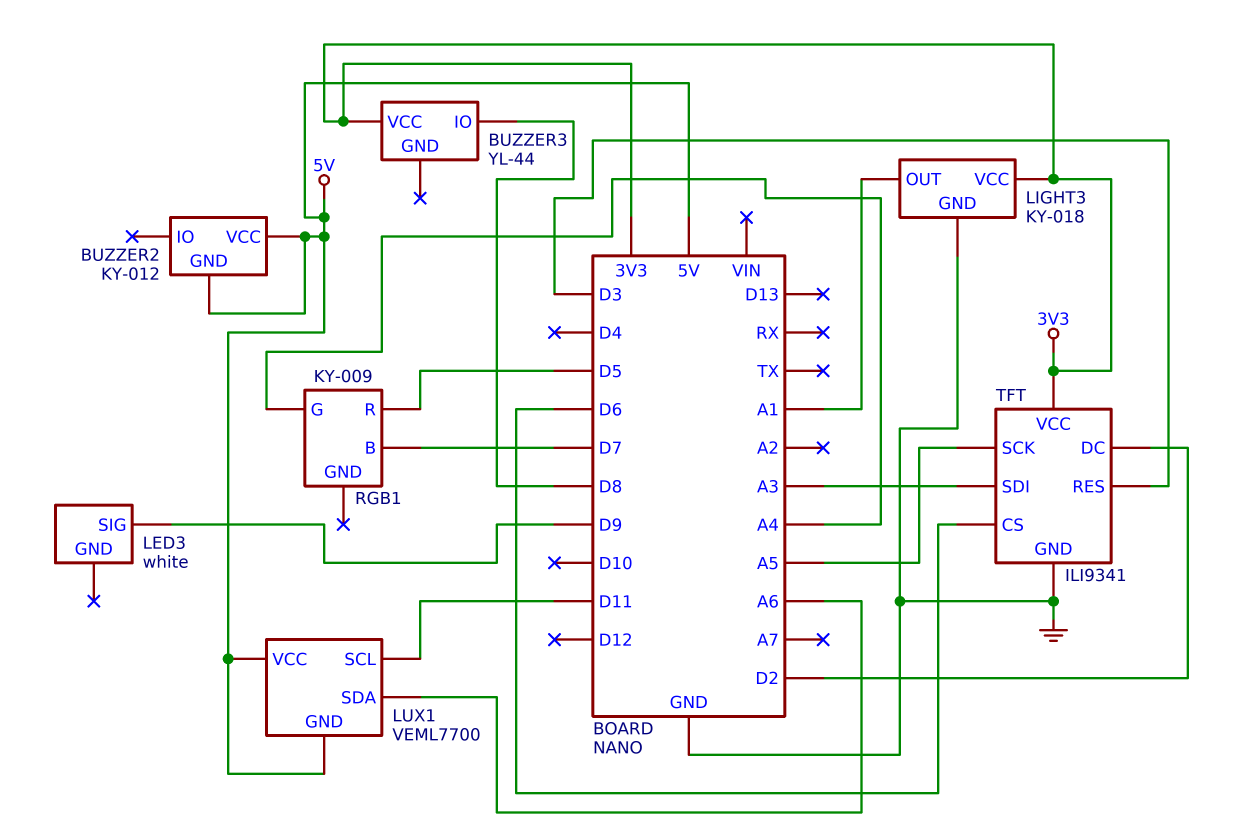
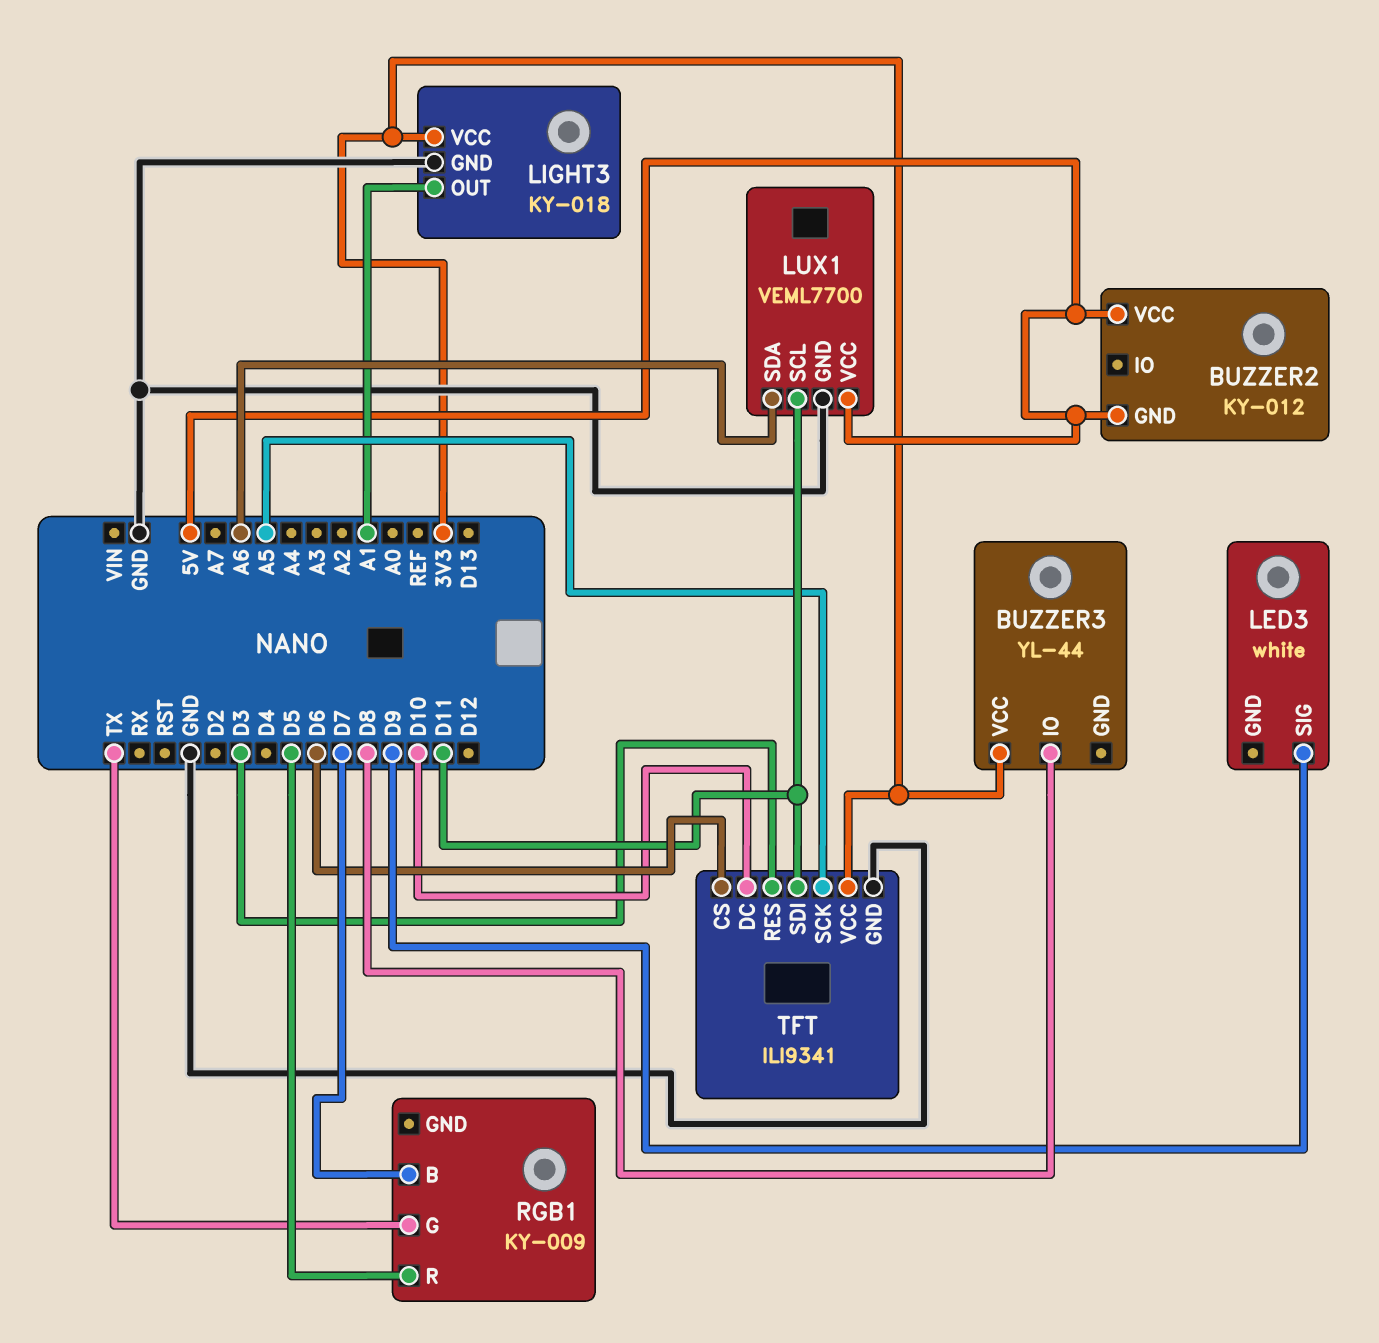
LUX1 pin GND: 5V -> GND
RGB1 pin G: A4 -> TX
TFT pin DC: D2 -> D10
TFT pin SDI: A3 -> D11

